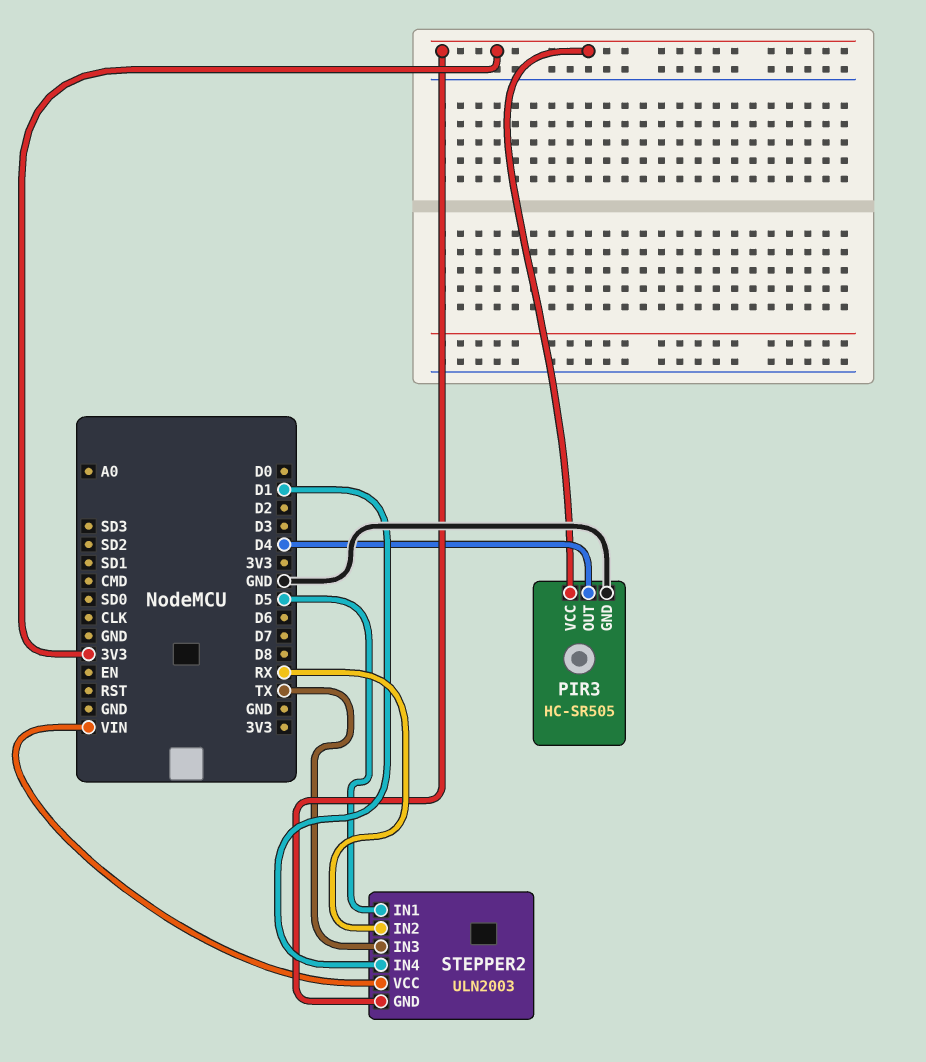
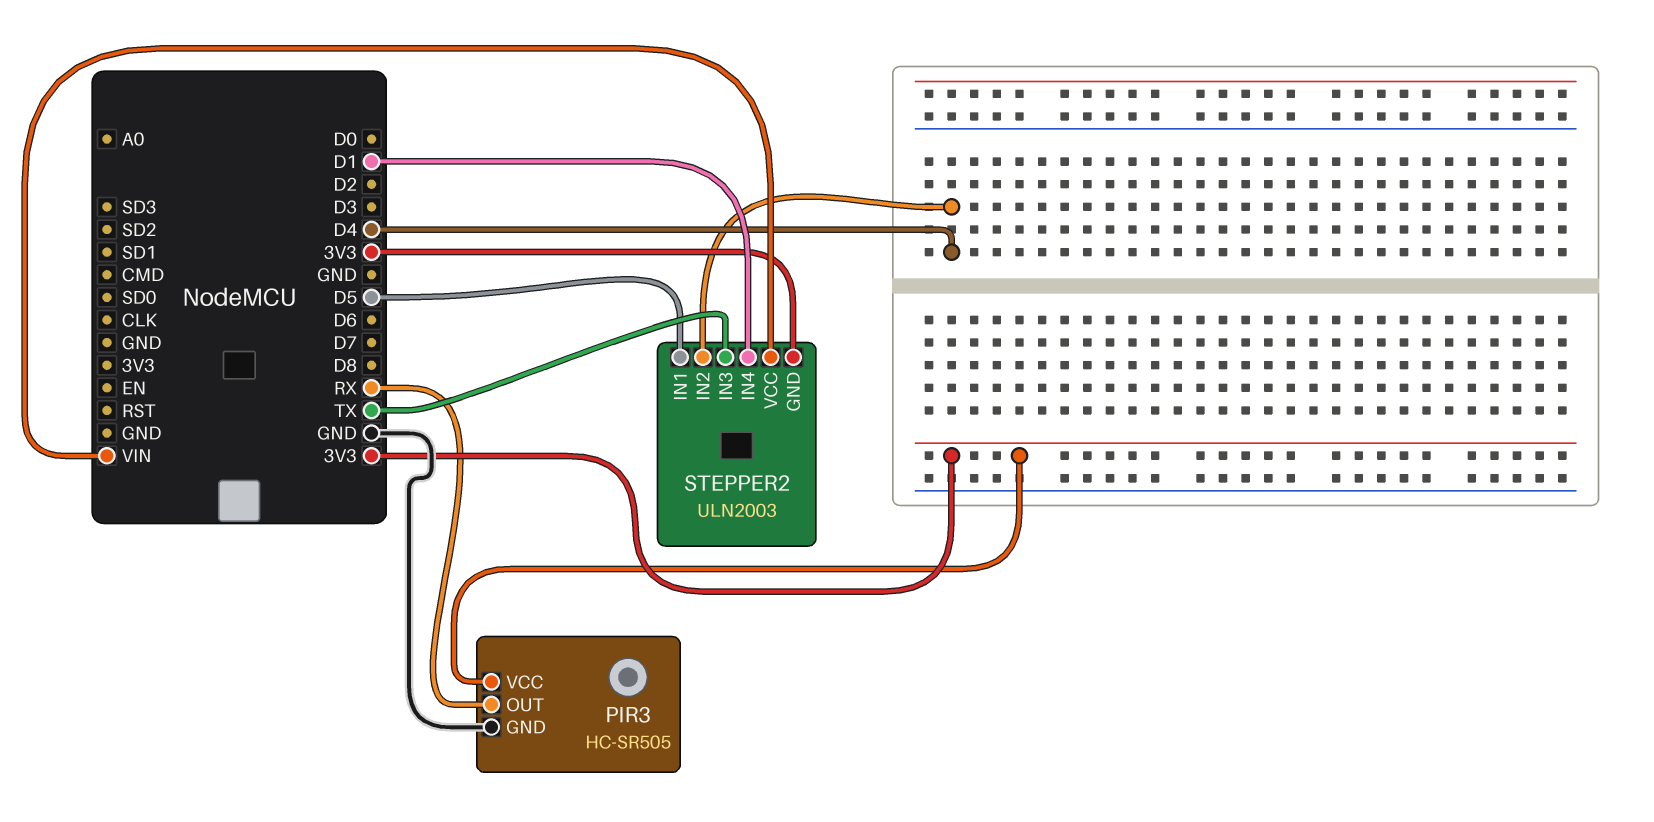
PIR3 pin OUT: D4 -> RX
STEPPER2 pin IN2: RX -> D4

